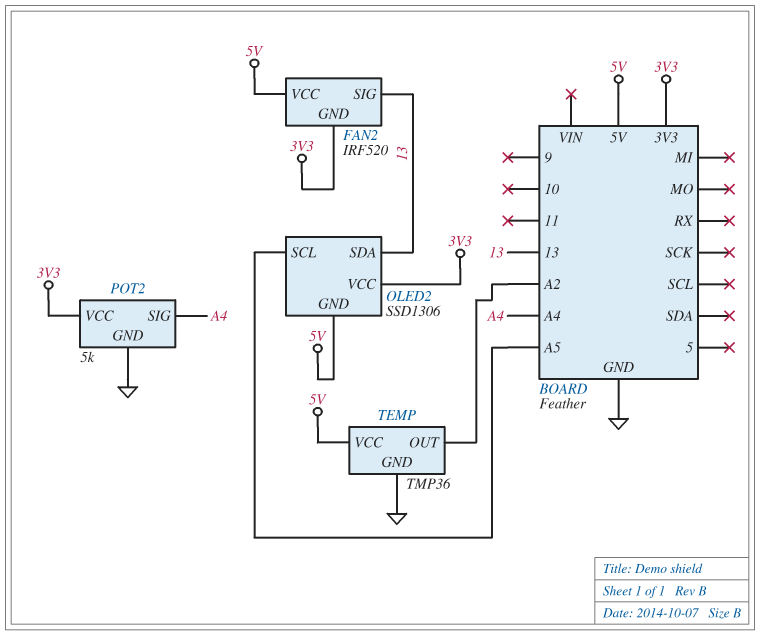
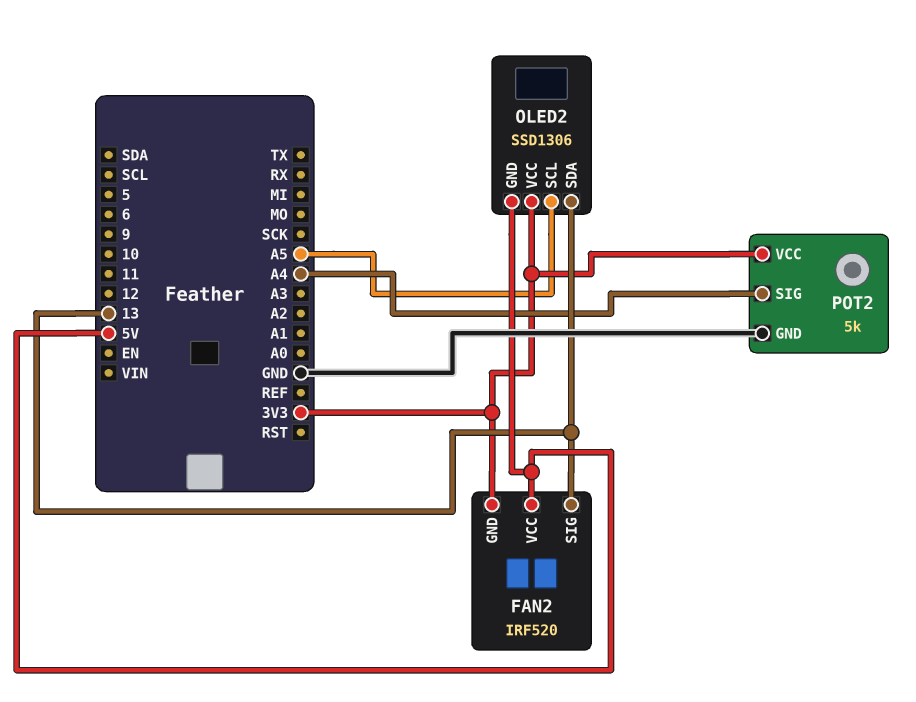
TEMP: TMP36 -> none
TEMP pin GND: GND -> none
TEMP pin OUT: A2 -> none
TEMP pin VCC: 5V -> none

